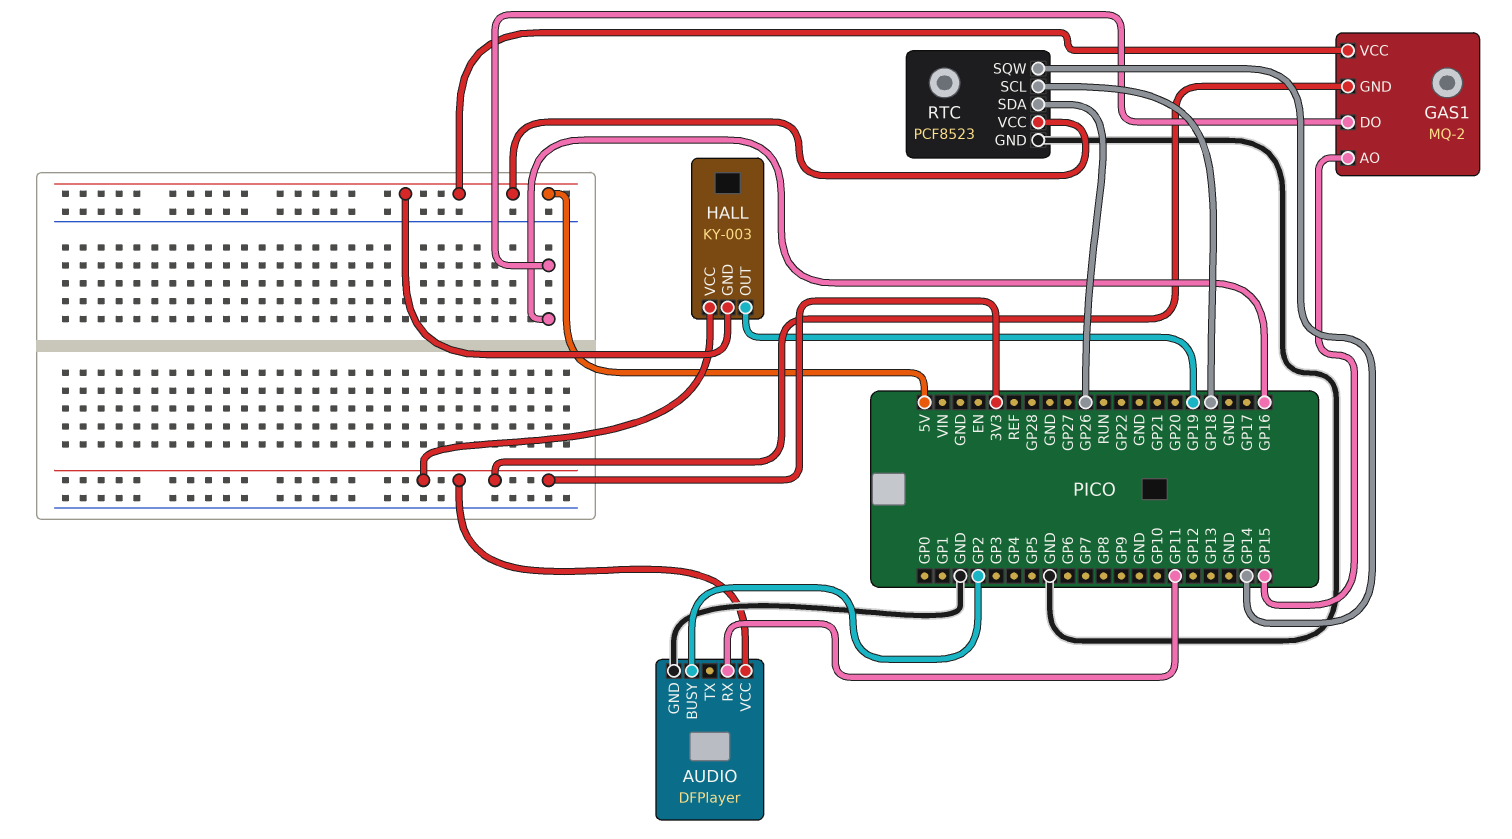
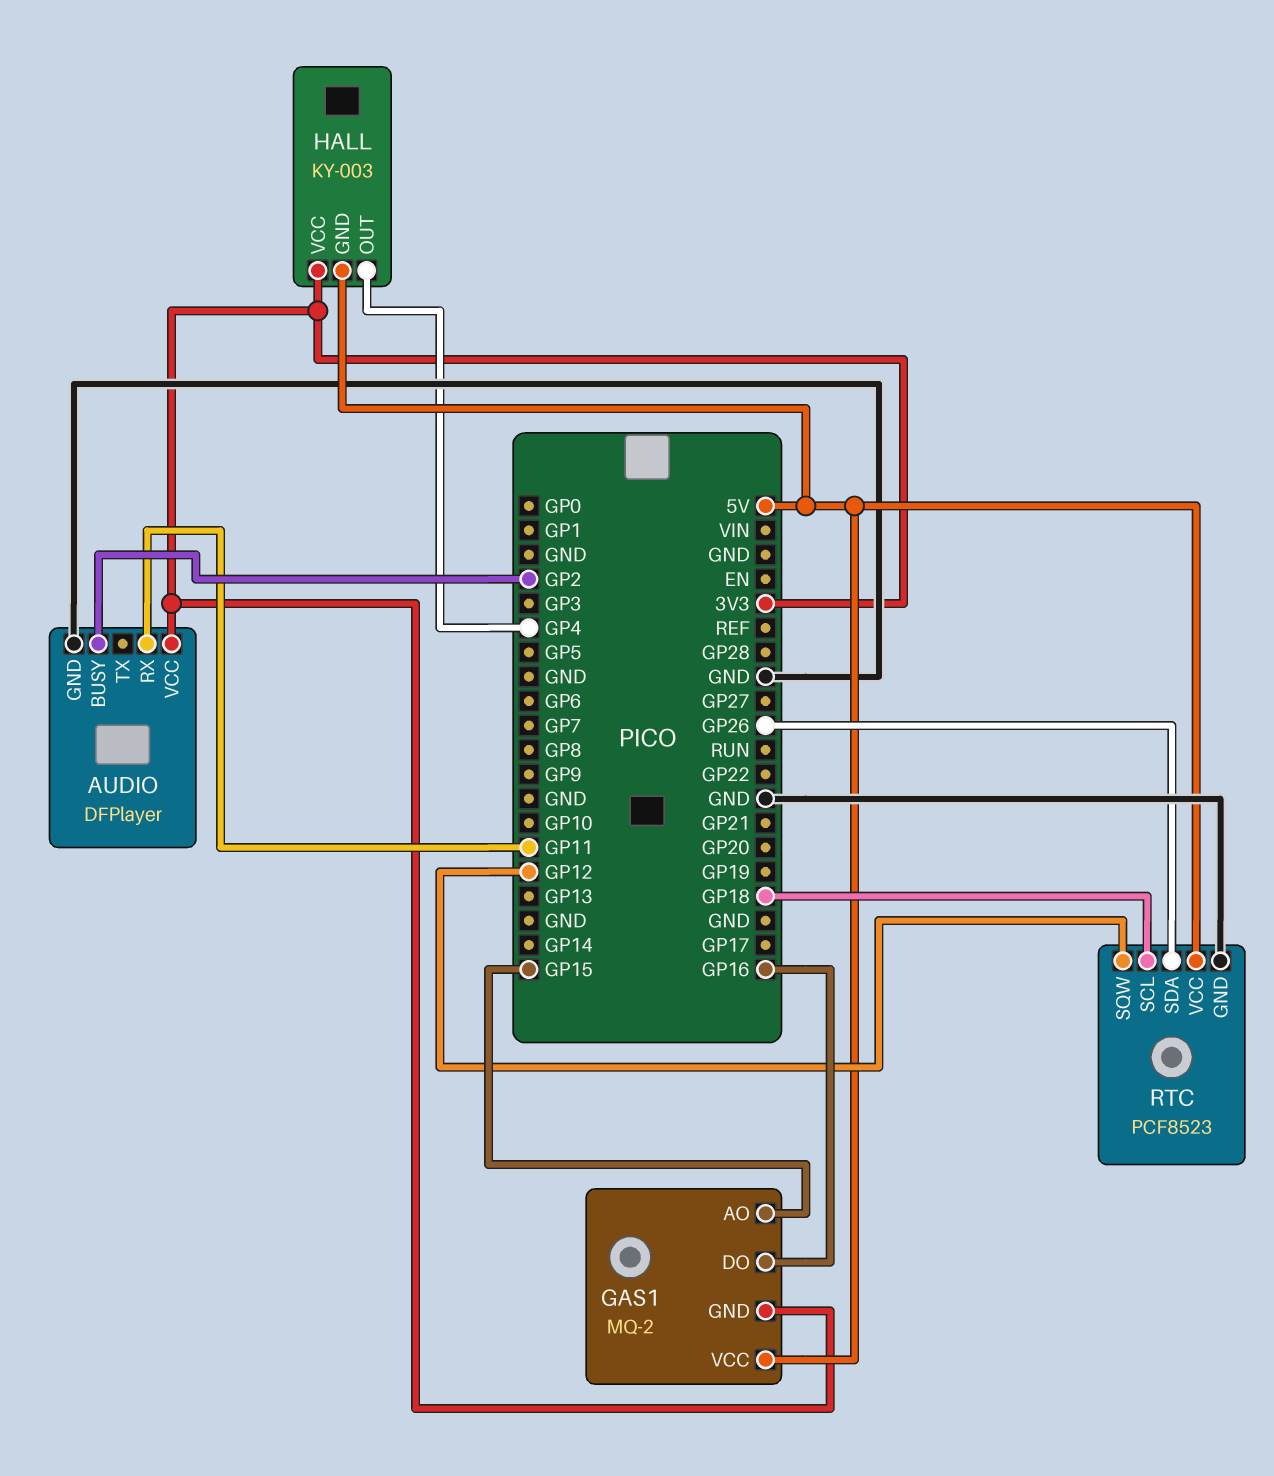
HALL pin OUT: GP19 -> GP4
RTC pin SQW: GP14 -> GP12

